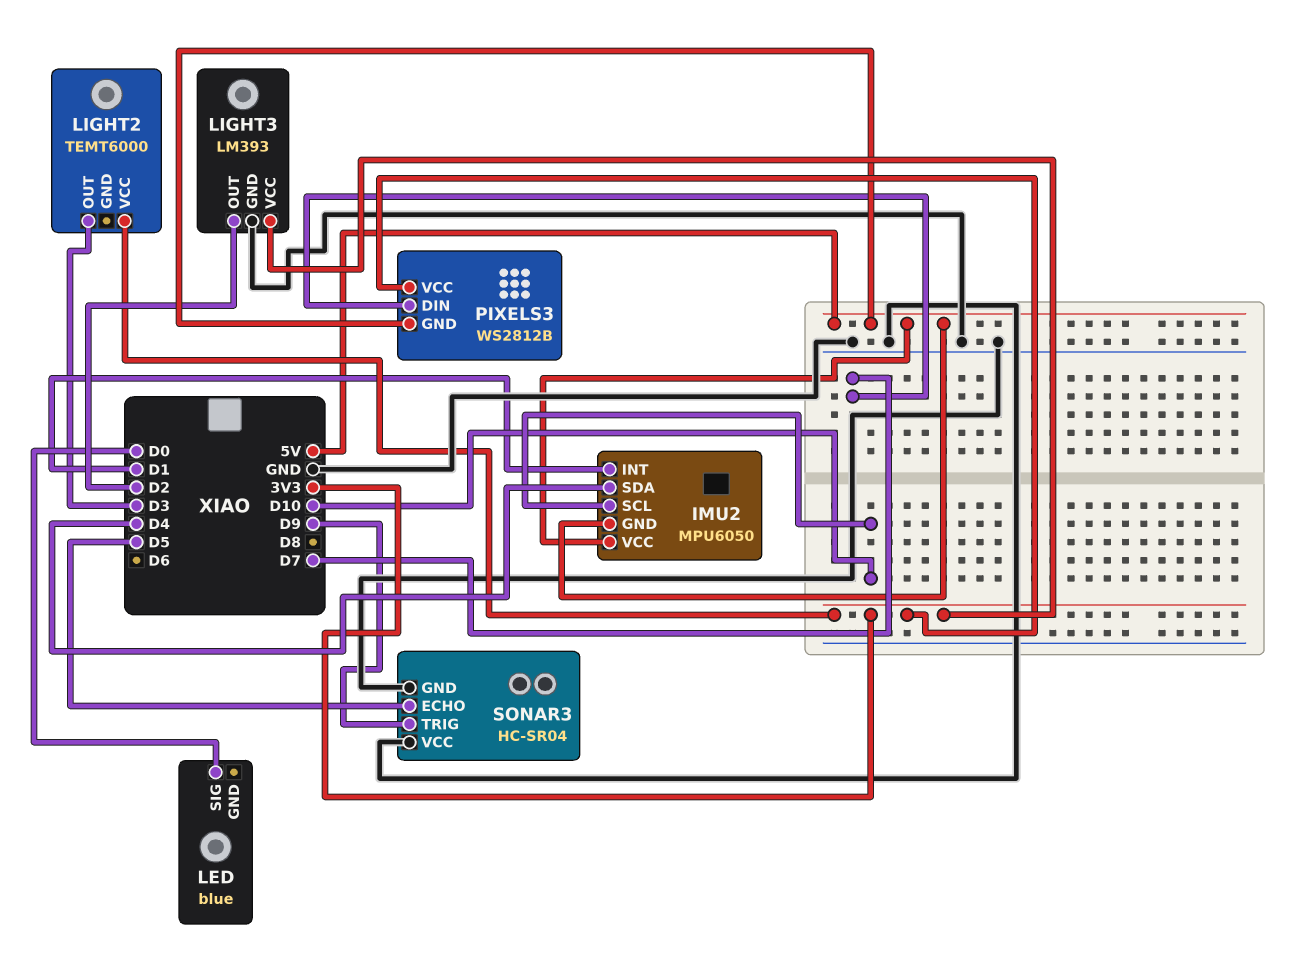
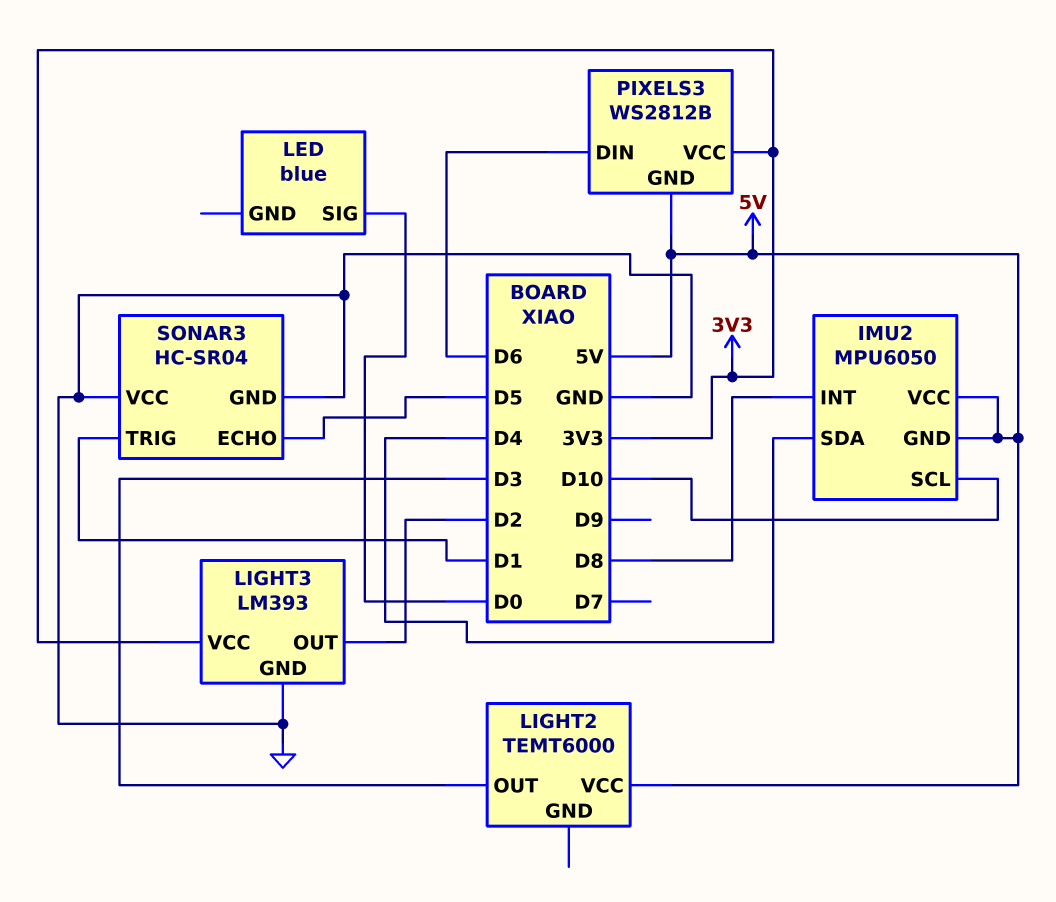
IMU2 pin INT: D1 -> D8
LIGHT2 pin VCC: 3V3 -> 5V
PIXELS3 pin DIN: D7 -> D6
SONAR3 pin TRIG: D9 -> D1

